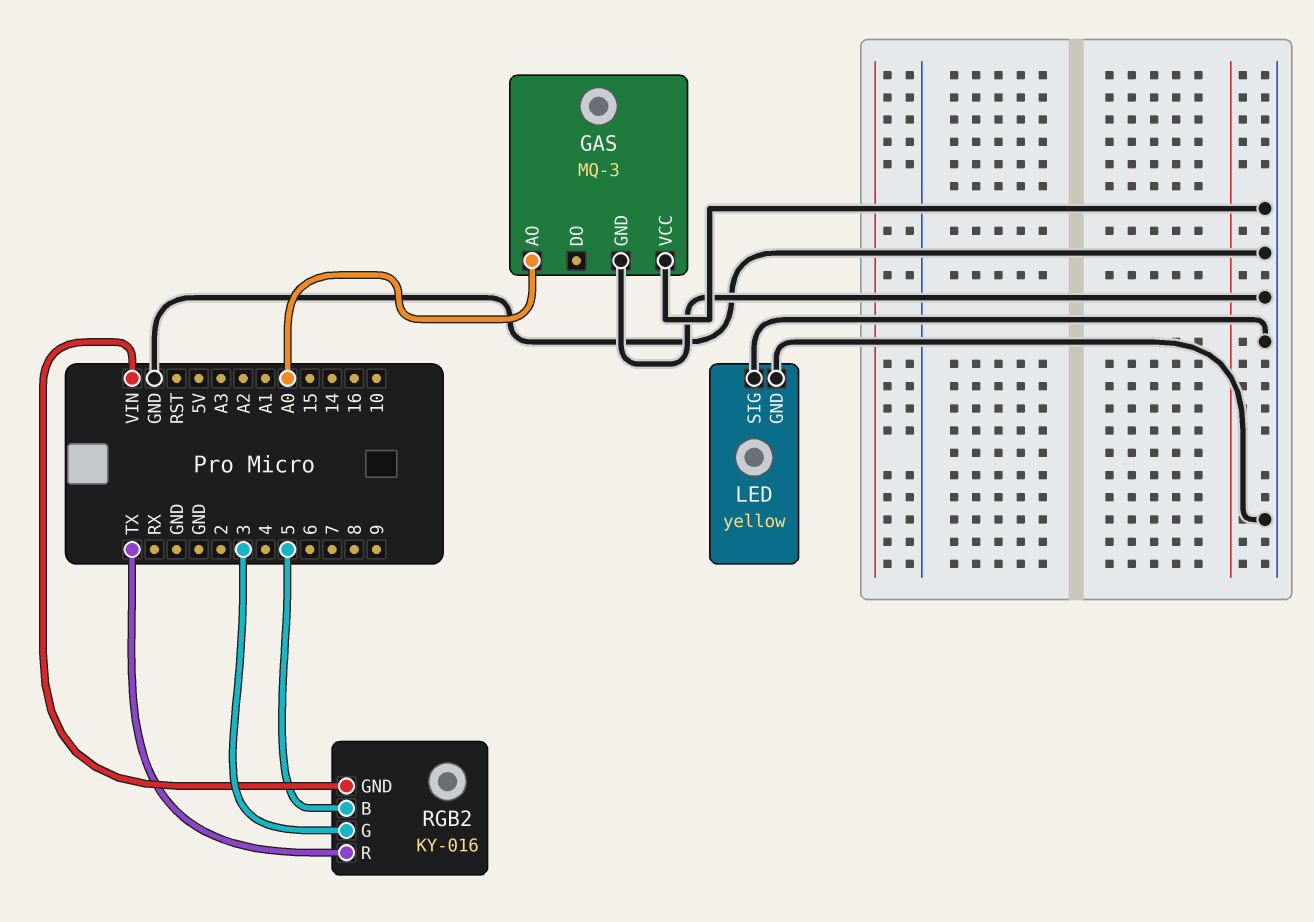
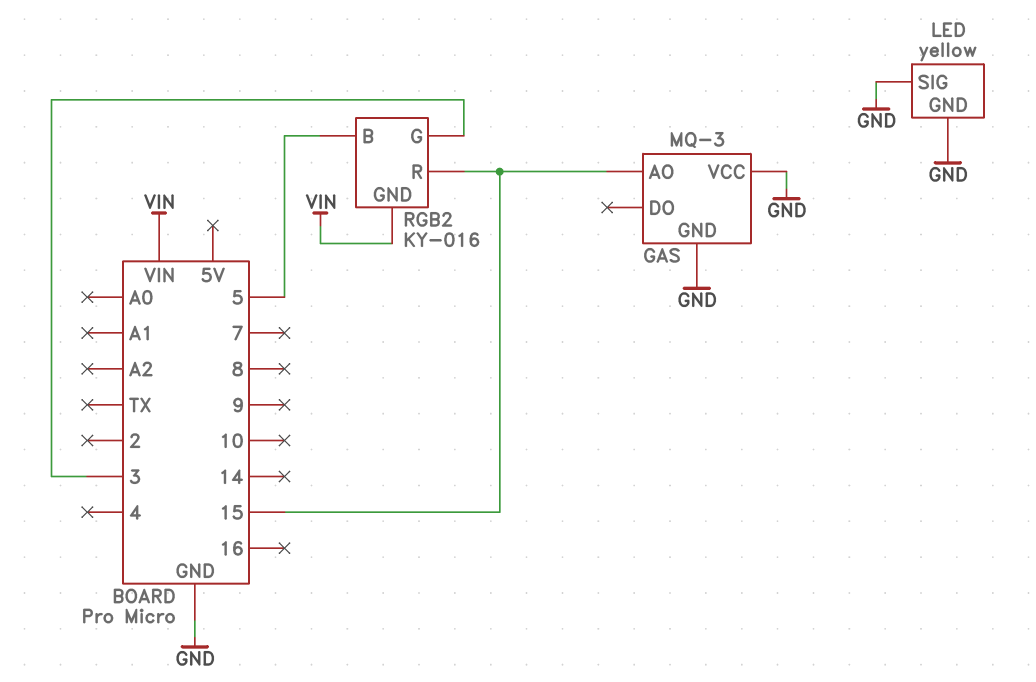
GAS pin AO: A0 -> 15
RGB2 pin R: TX -> 15

